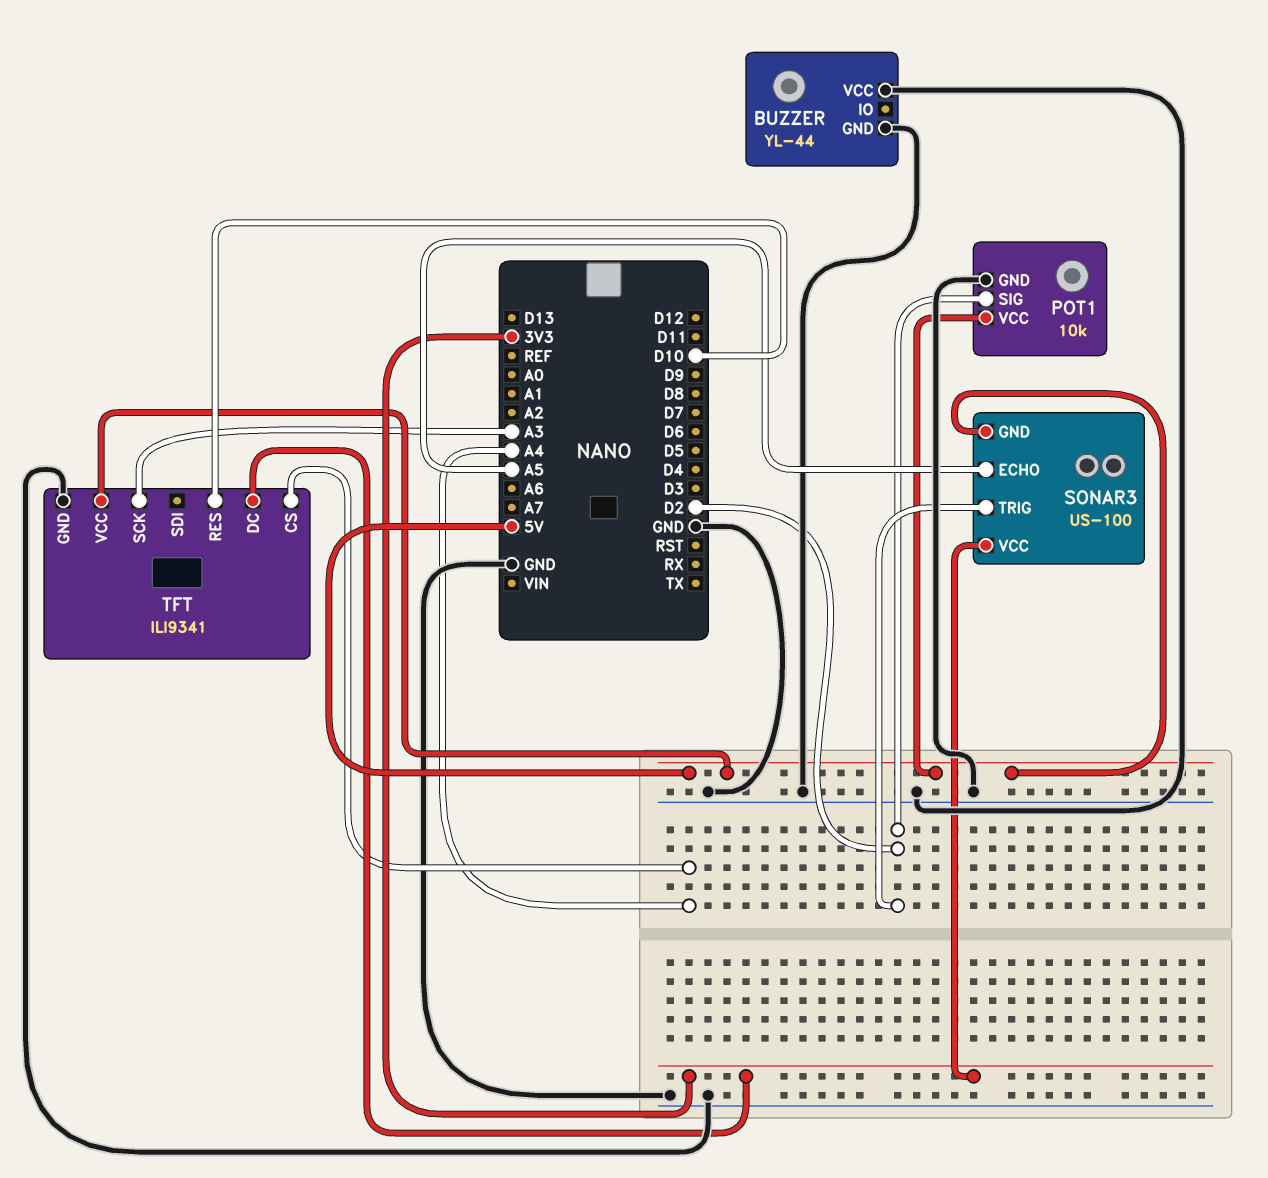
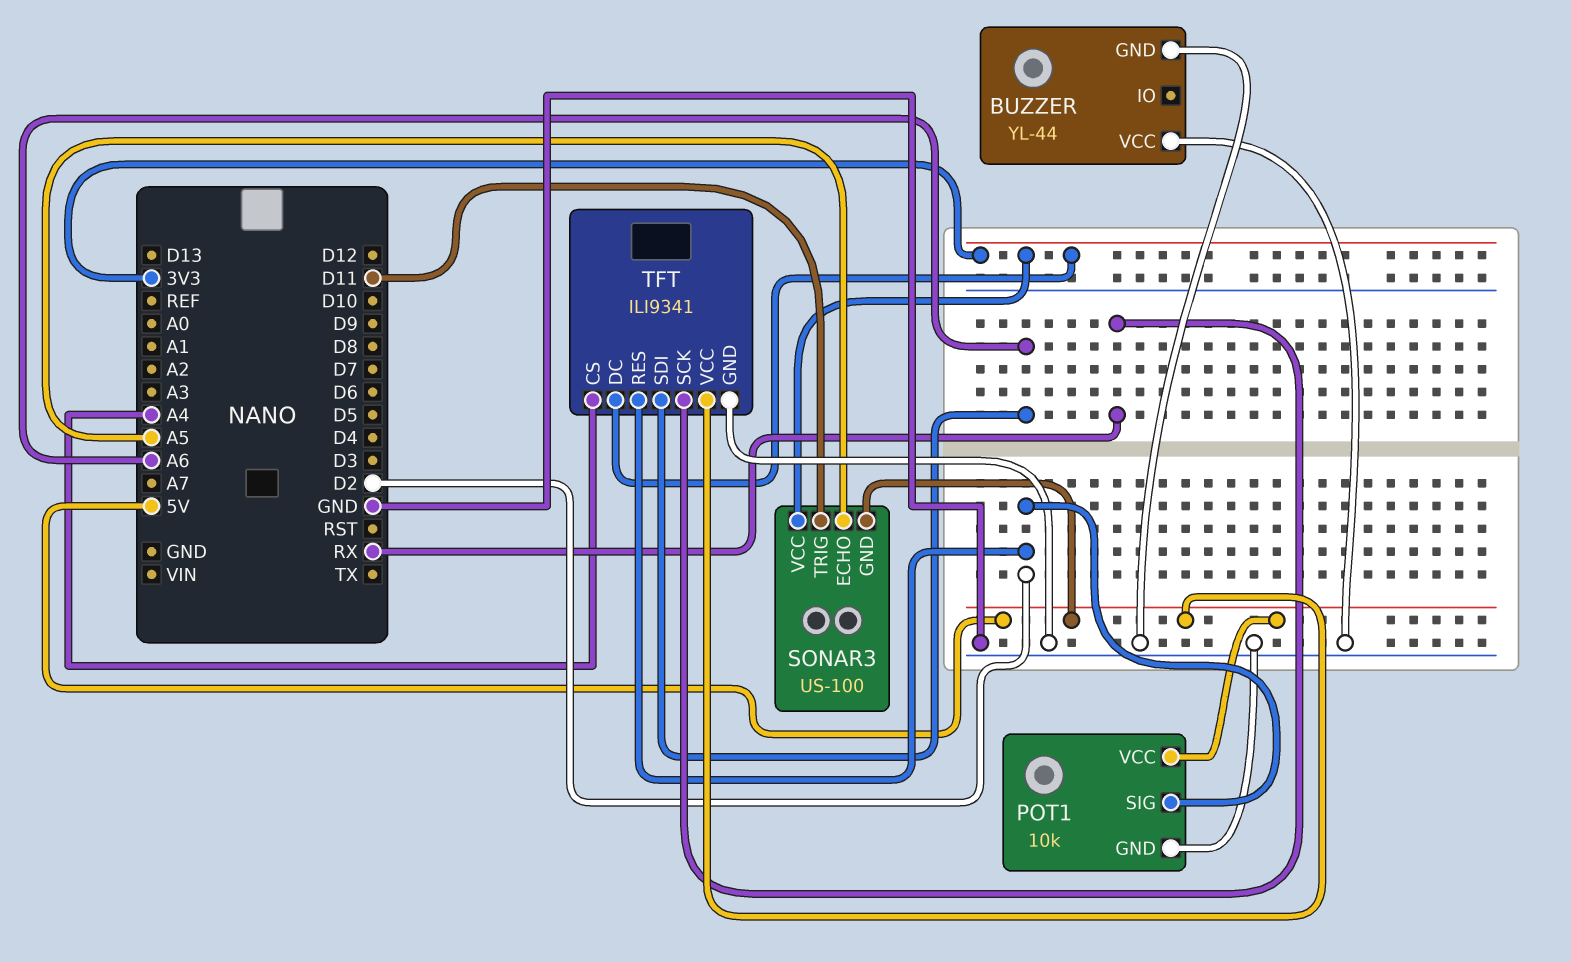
SONAR3 pin TRIG: D2 -> D11
TFT pin RES: D10 -> D2
TFT pin SCK: A3 -> RX
TFT pin SDI: none -> A6

